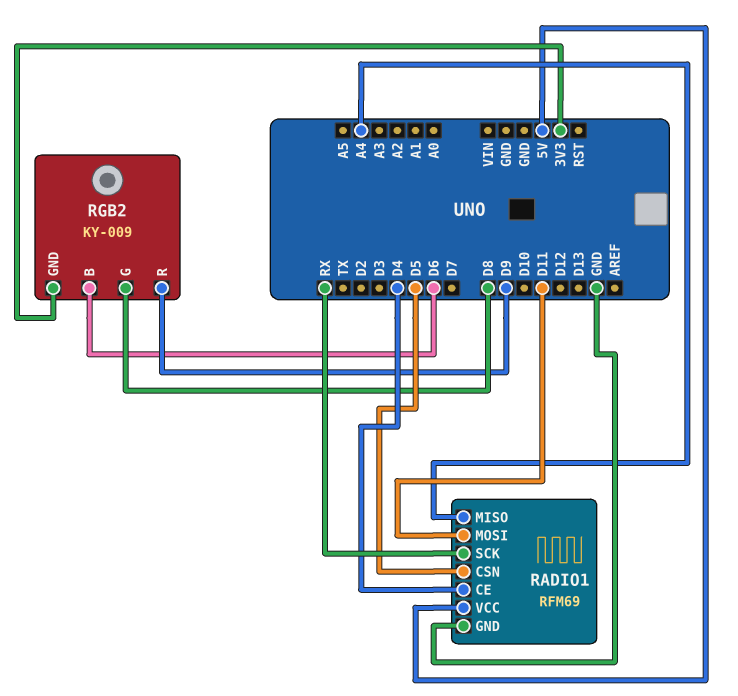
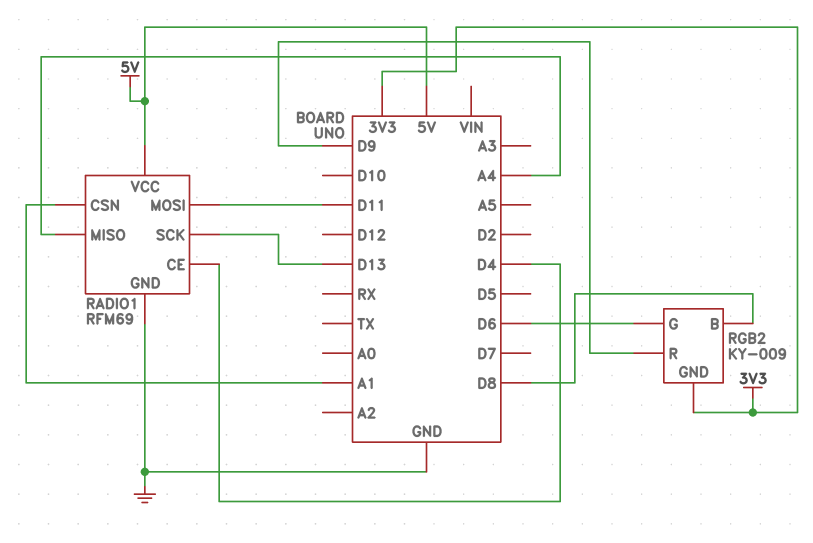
RADIO1 pin CSN: D5 -> A1
RADIO1 pin SCK: RX -> D13
RGB2 pin B: D6 -> D8
RGB2 pin G: D8 -> D6

